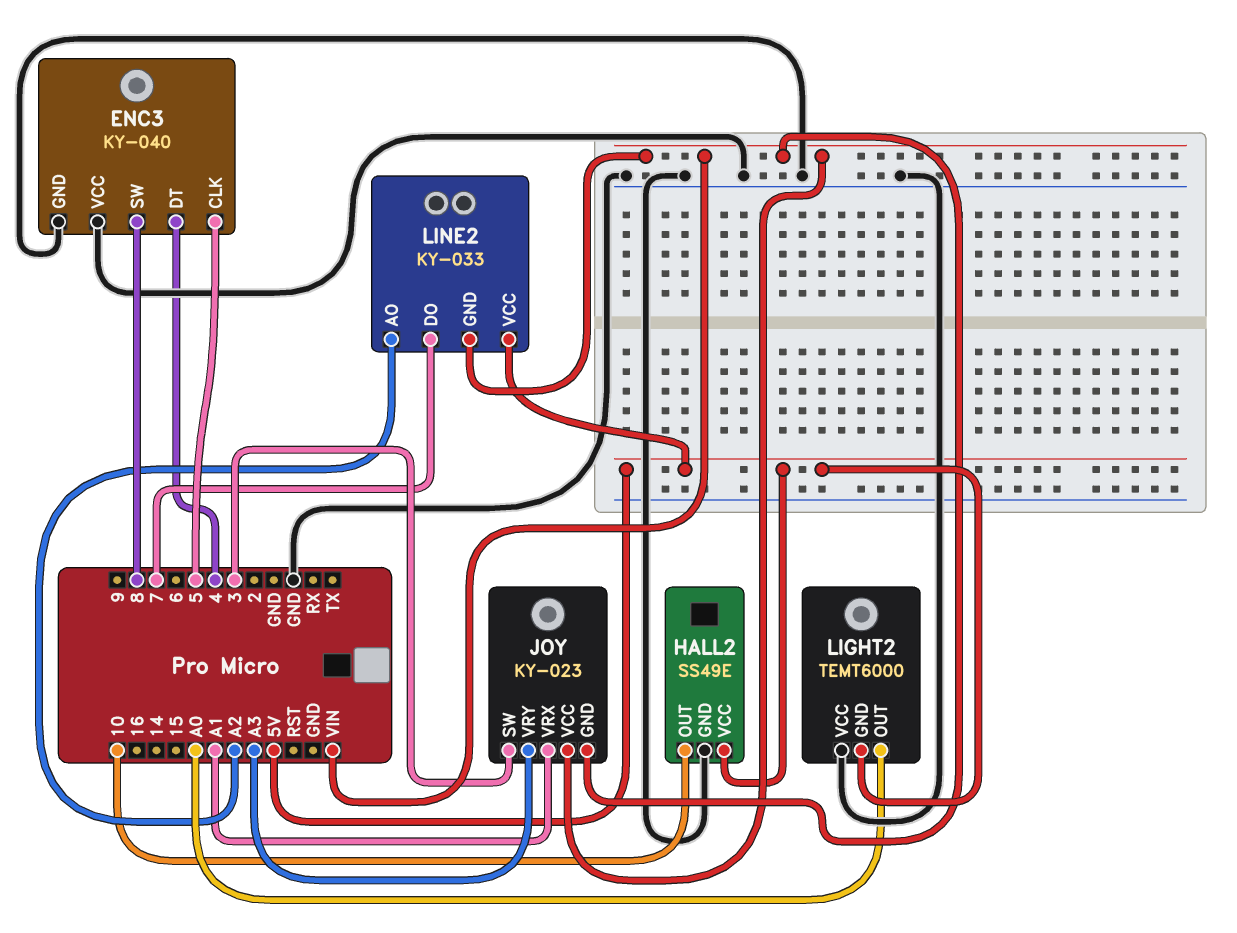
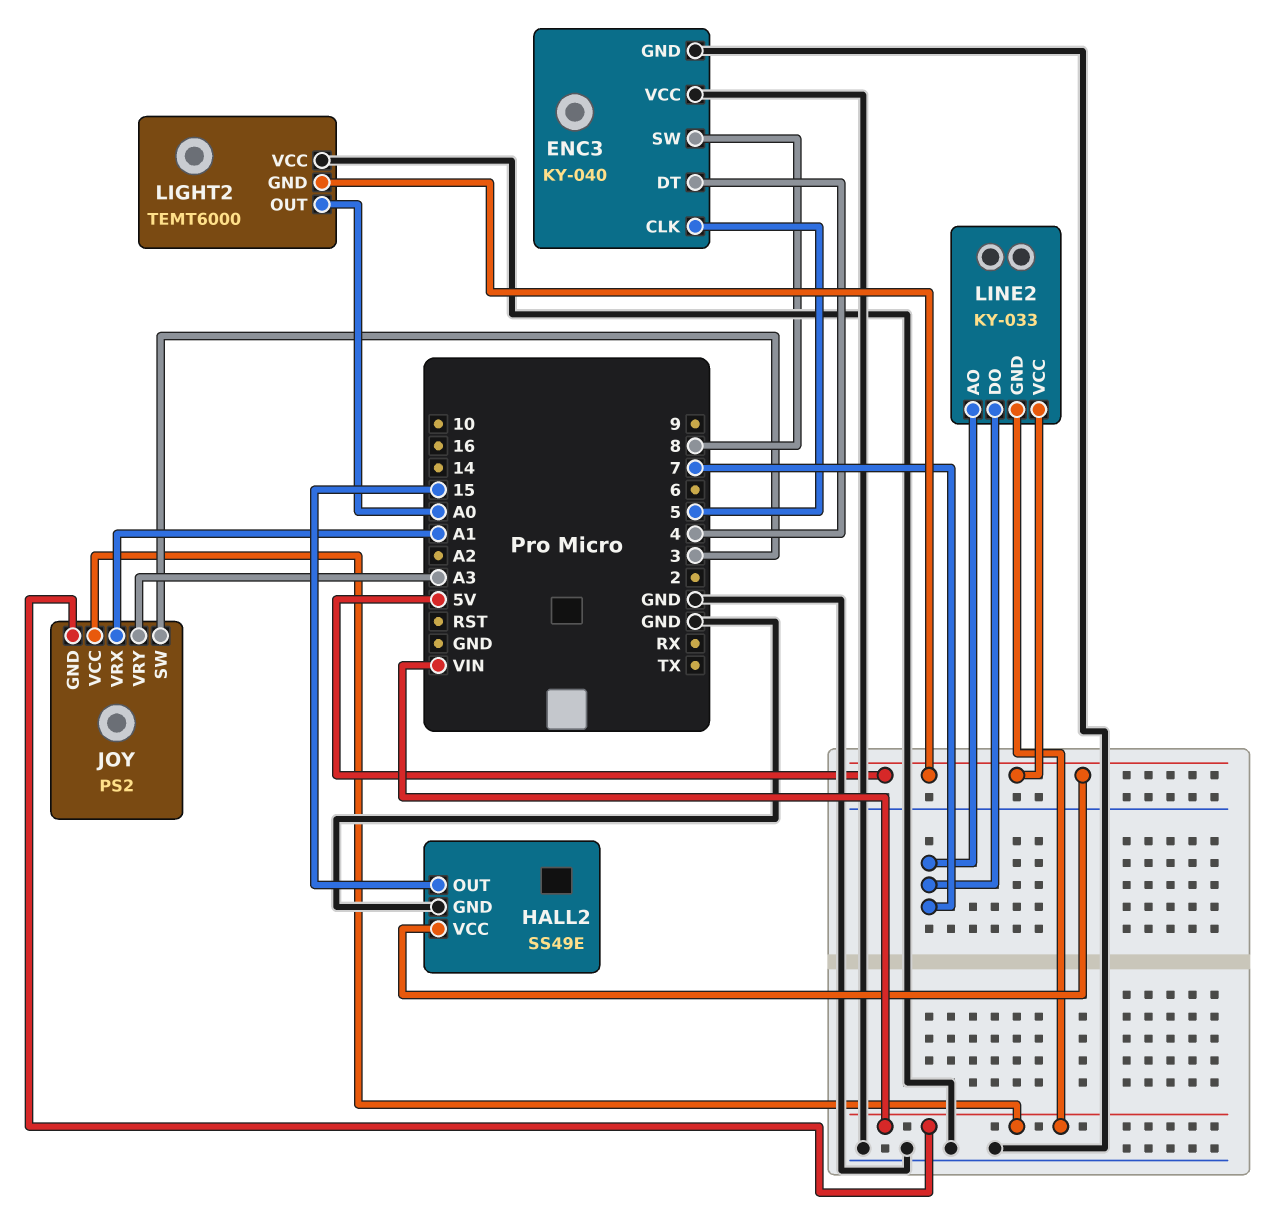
HALL2 pin OUT: 10 -> 15
JOY: KY-023 -> PS2
LINE2 pin AO: A2 -> 7

